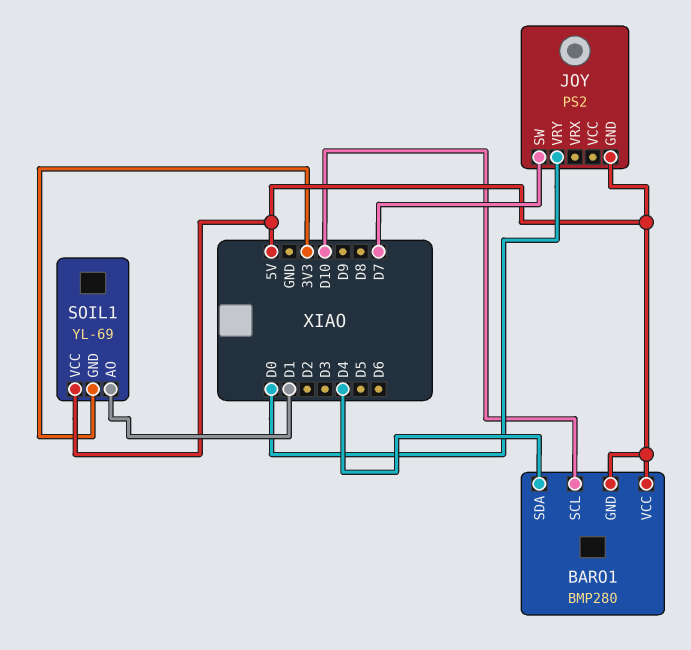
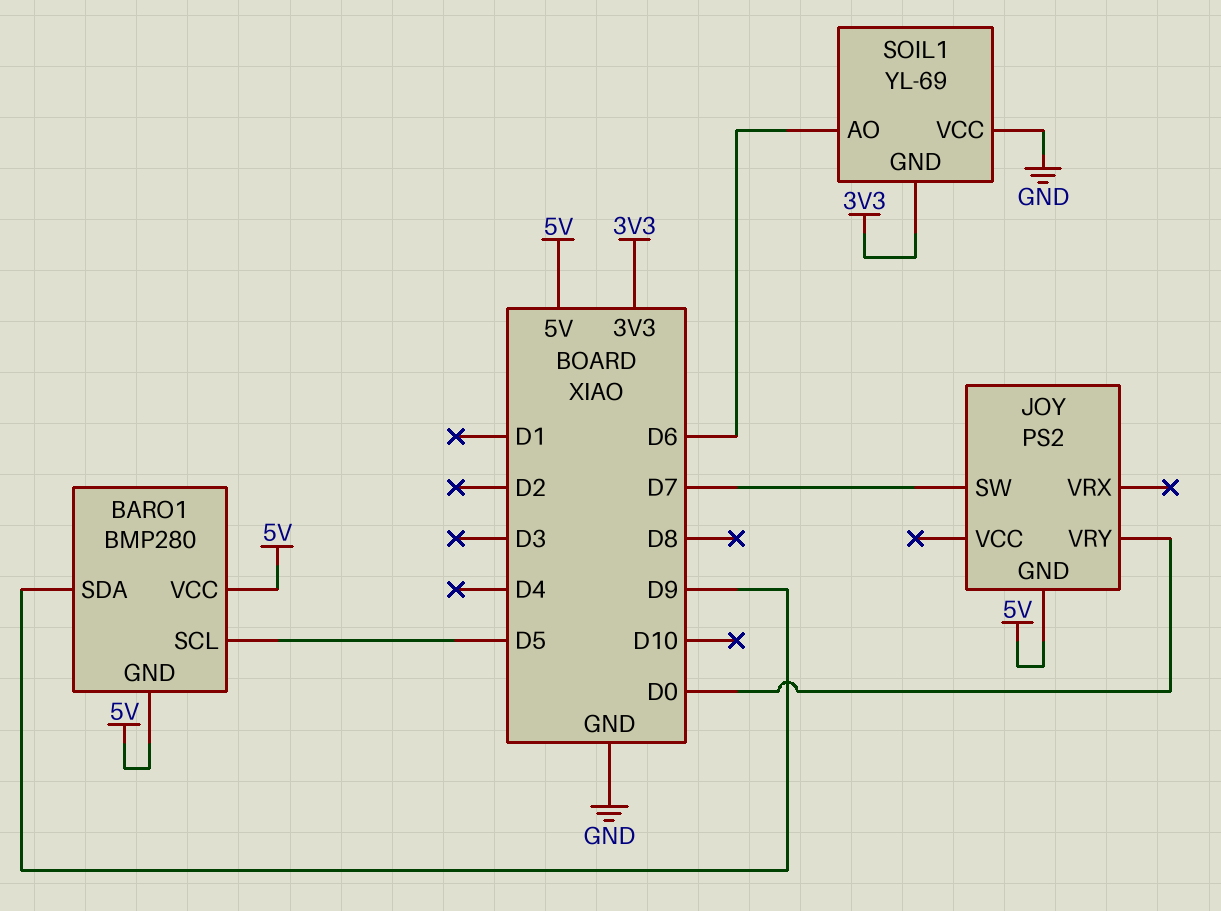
BARO1 pin SCL: D10 -> D5
BARO1 pin SDA: D4 -> D9
SOIL1 pin AO: D1 -> D6
SOIL1 pin VCC: 5V -> GND

